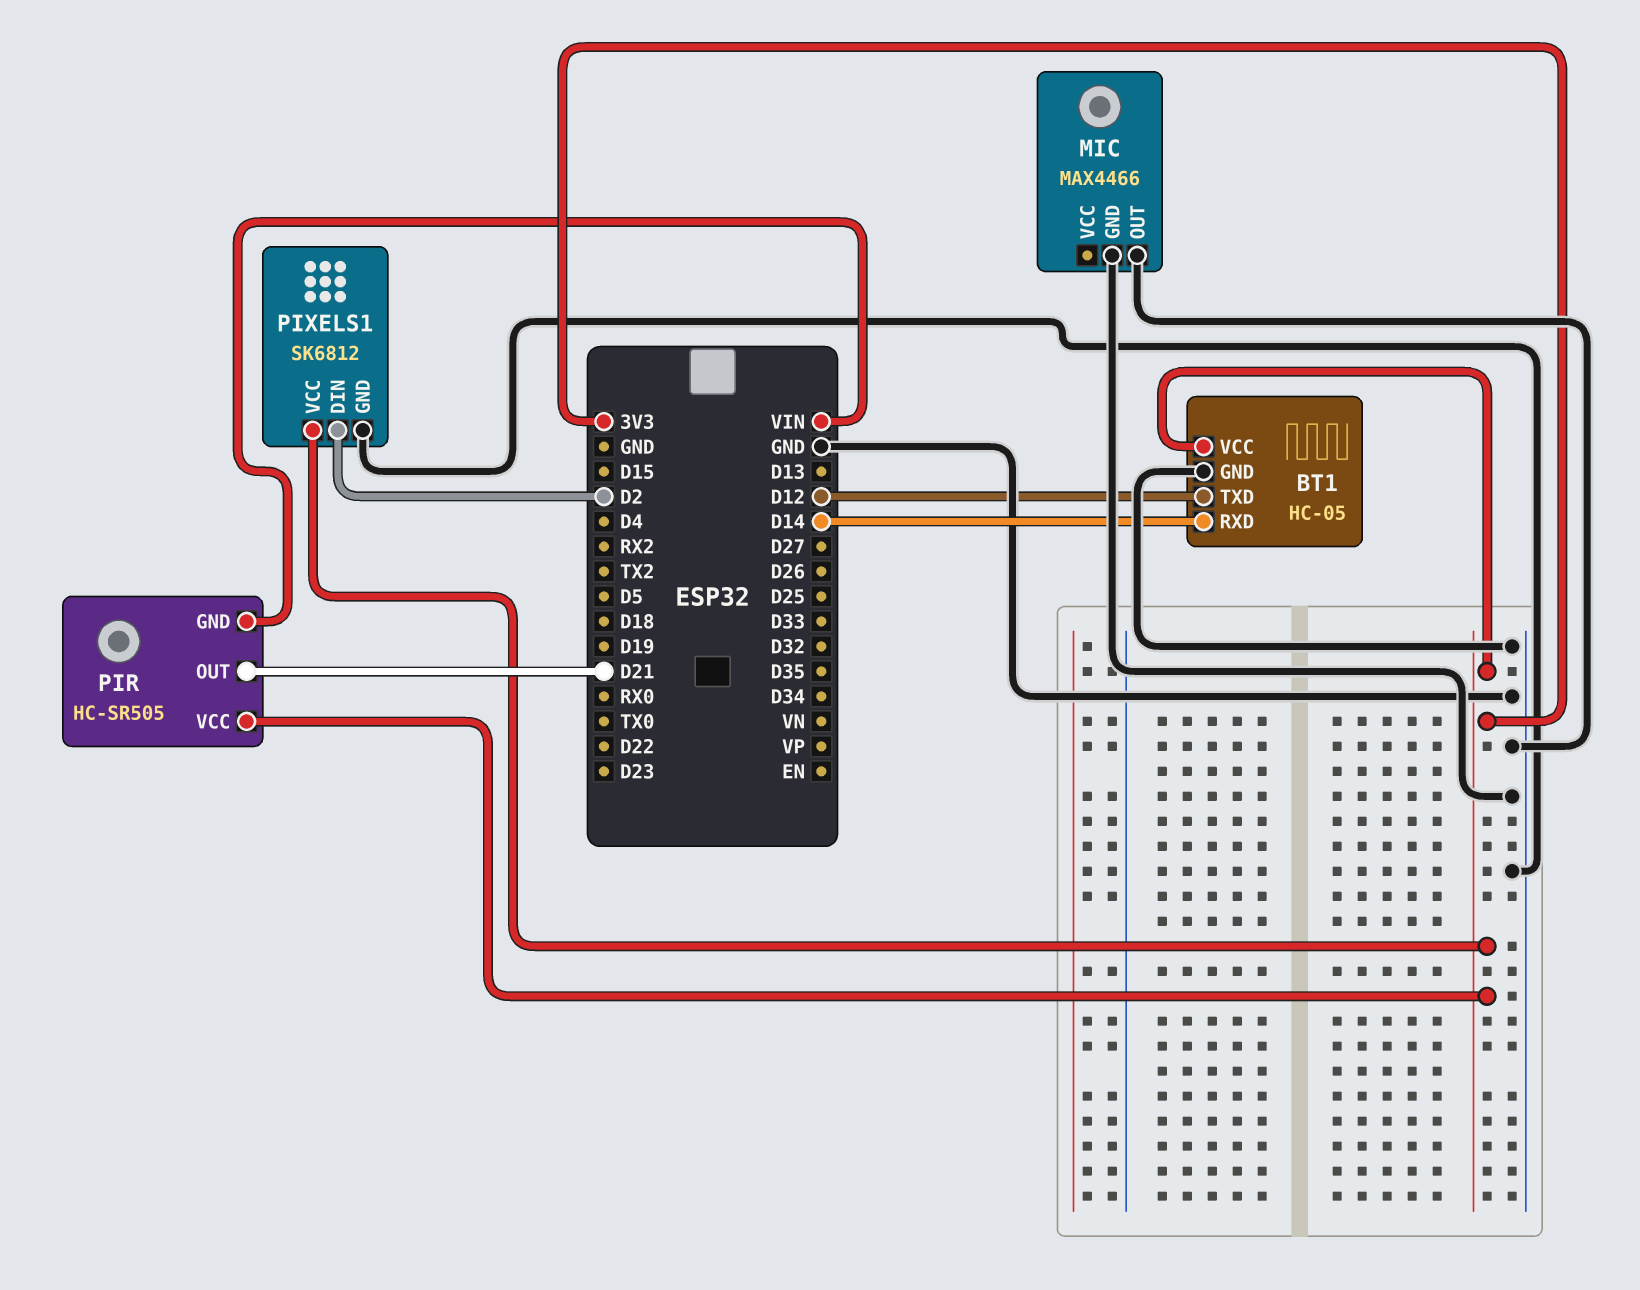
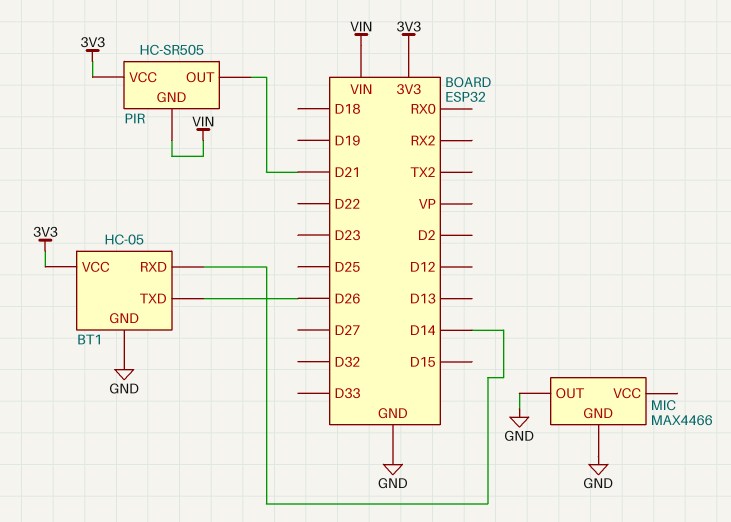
BT1 pin TXD: D12 -> D26
PIXELS1: SK6812 -> none
PIXELS1 pin DIN: D2 -> none
PIXELS1 pin GND: GND -> none
PIXELS1 pin VCC: 3V3 -> none

